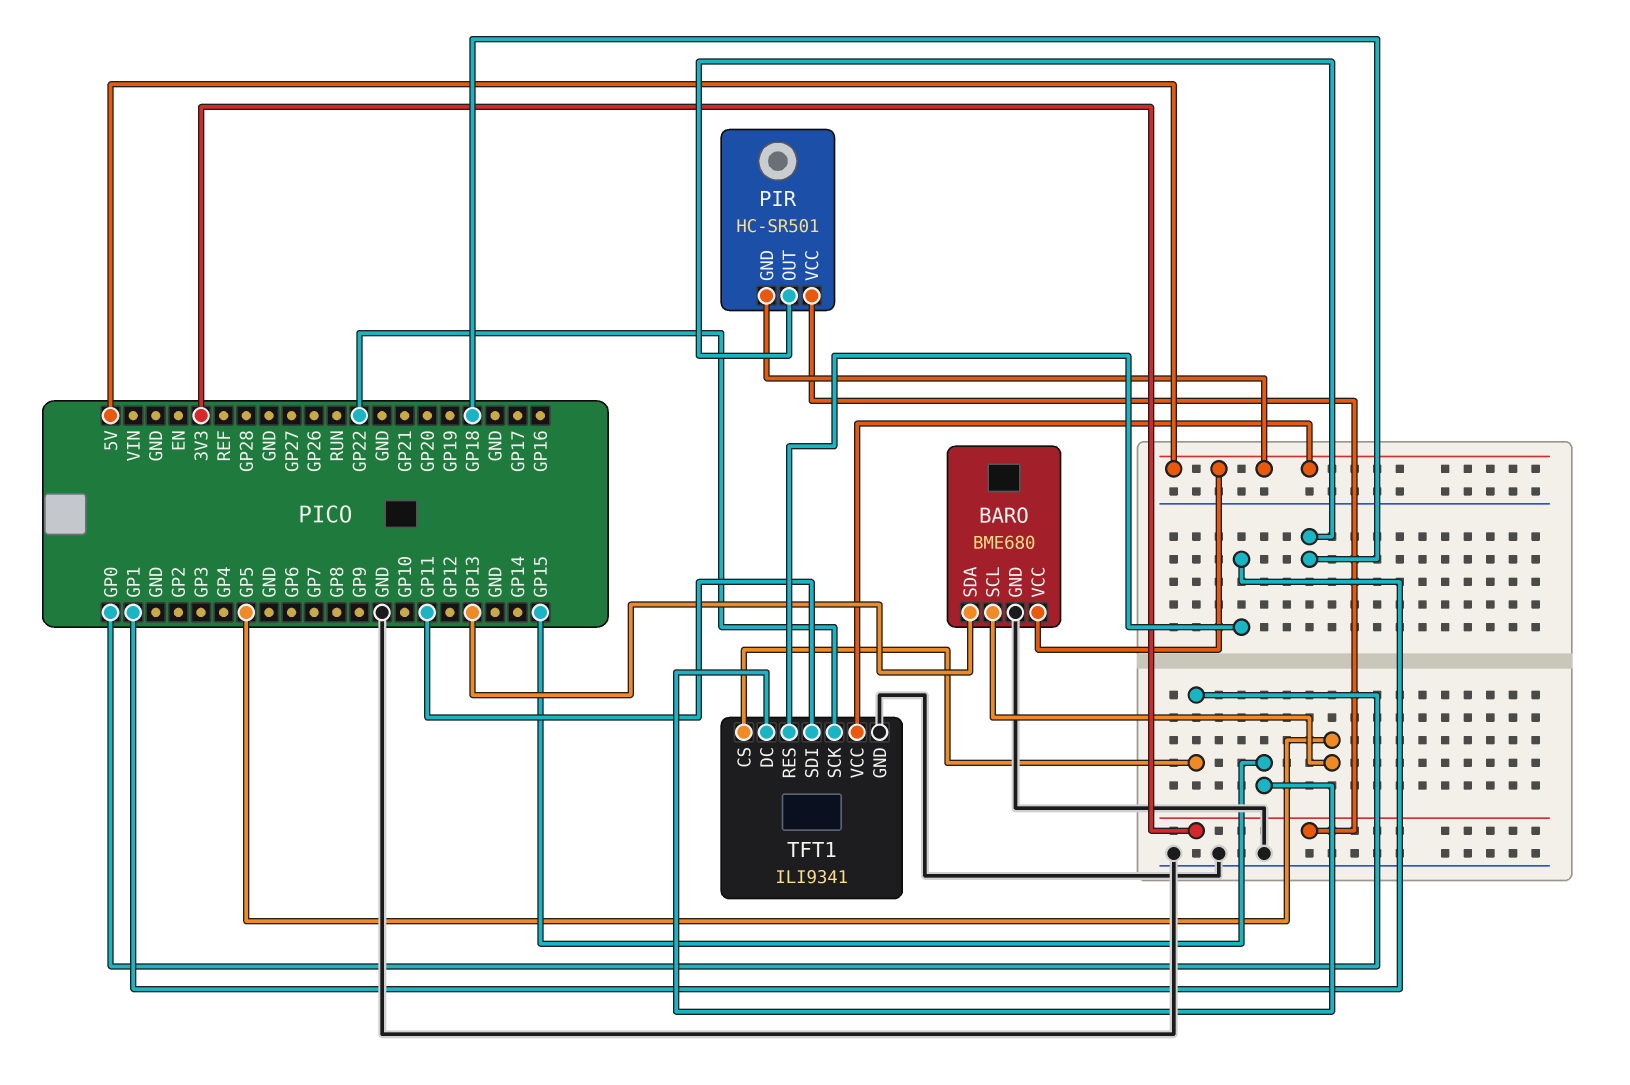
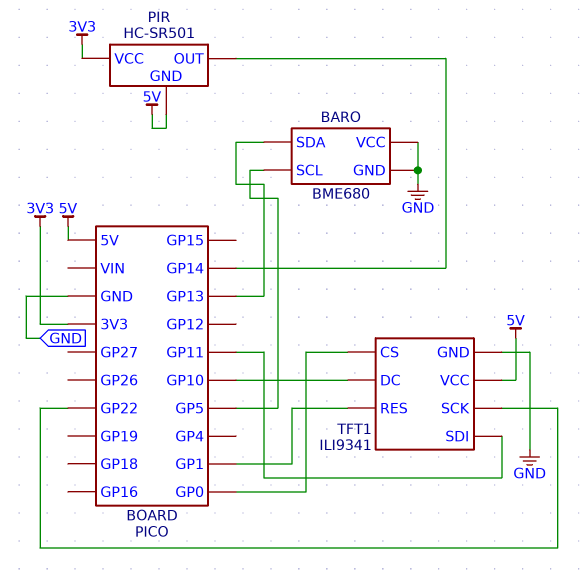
BARO pin VCC: 5V -> GND
PIR pin OUT: GP18 -> GP14
TFT1 pin DC: GP15 -> GP10

